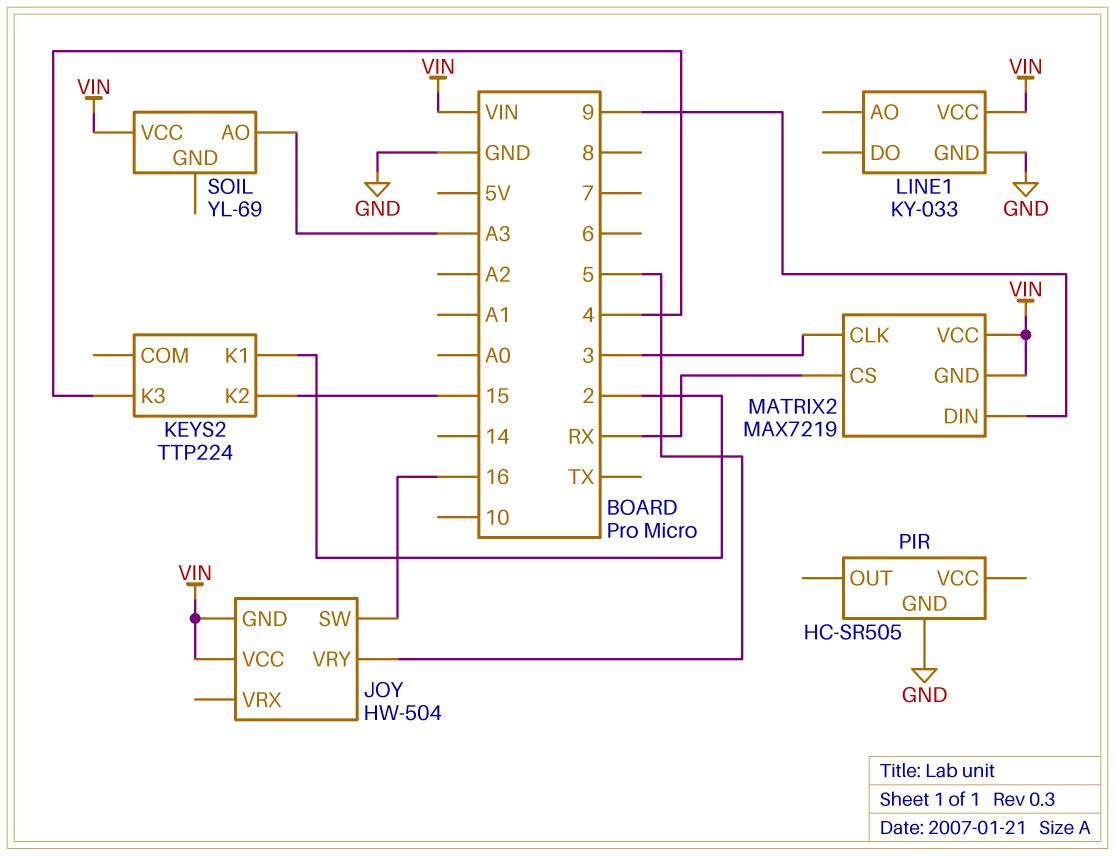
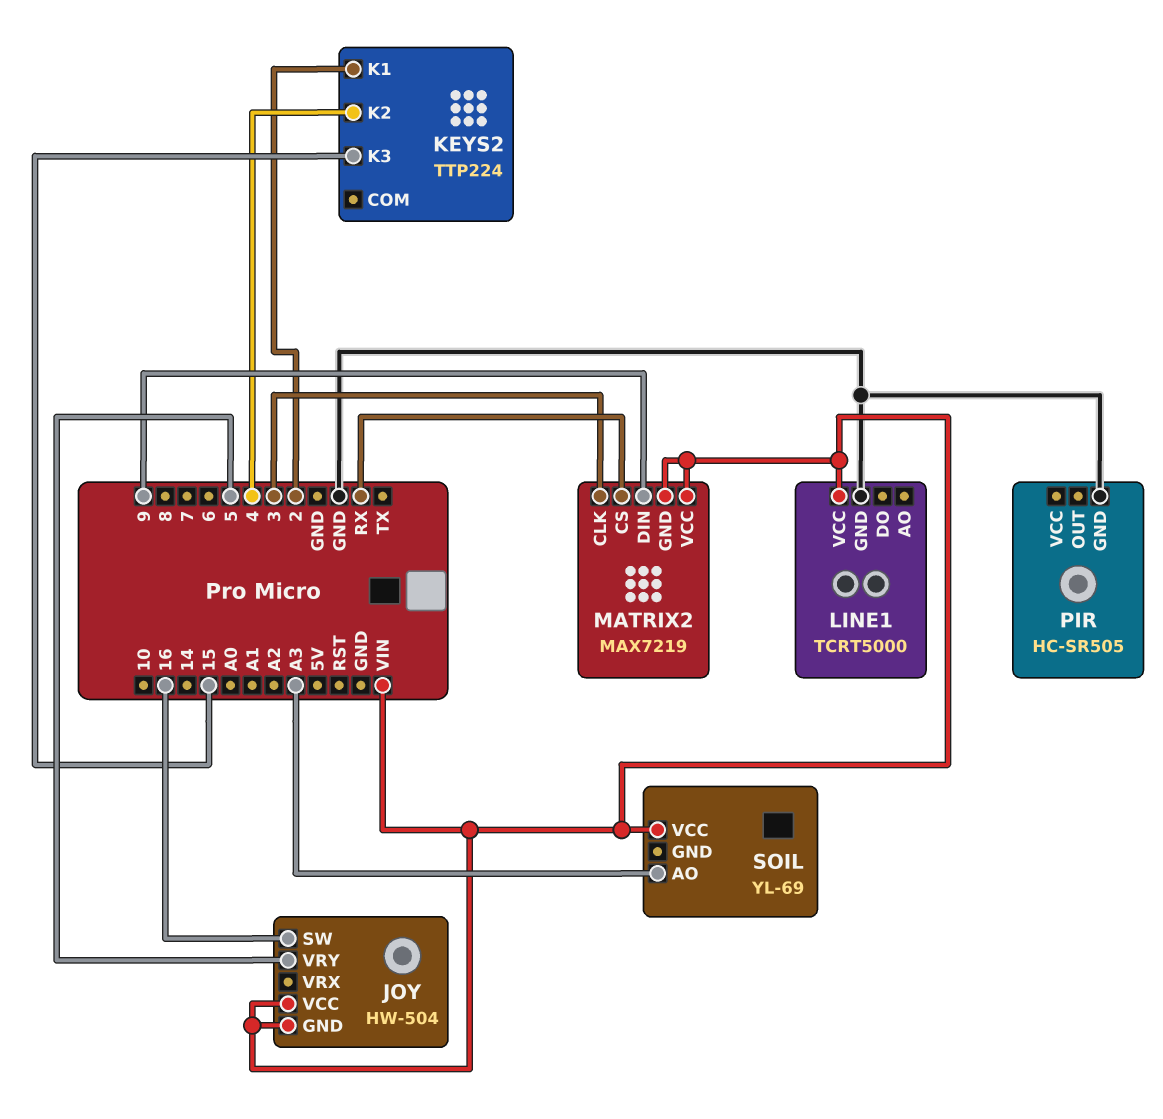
KEYS2 pin K2: 15 -> 4
KEYS2 pin K3: 4 -> 15
LINE1: KY-033 -> TCRT5000

